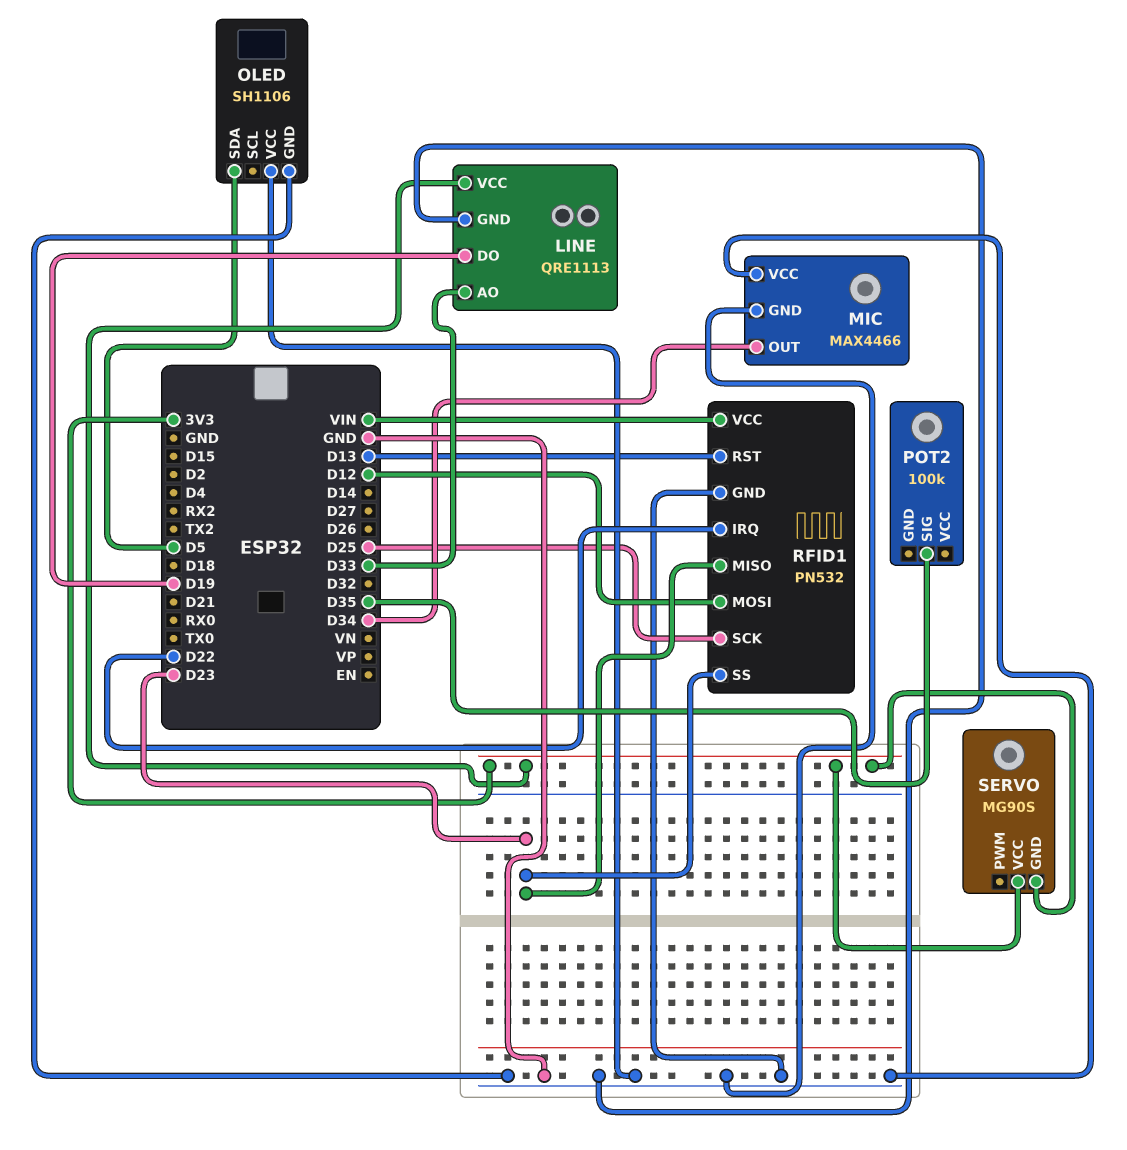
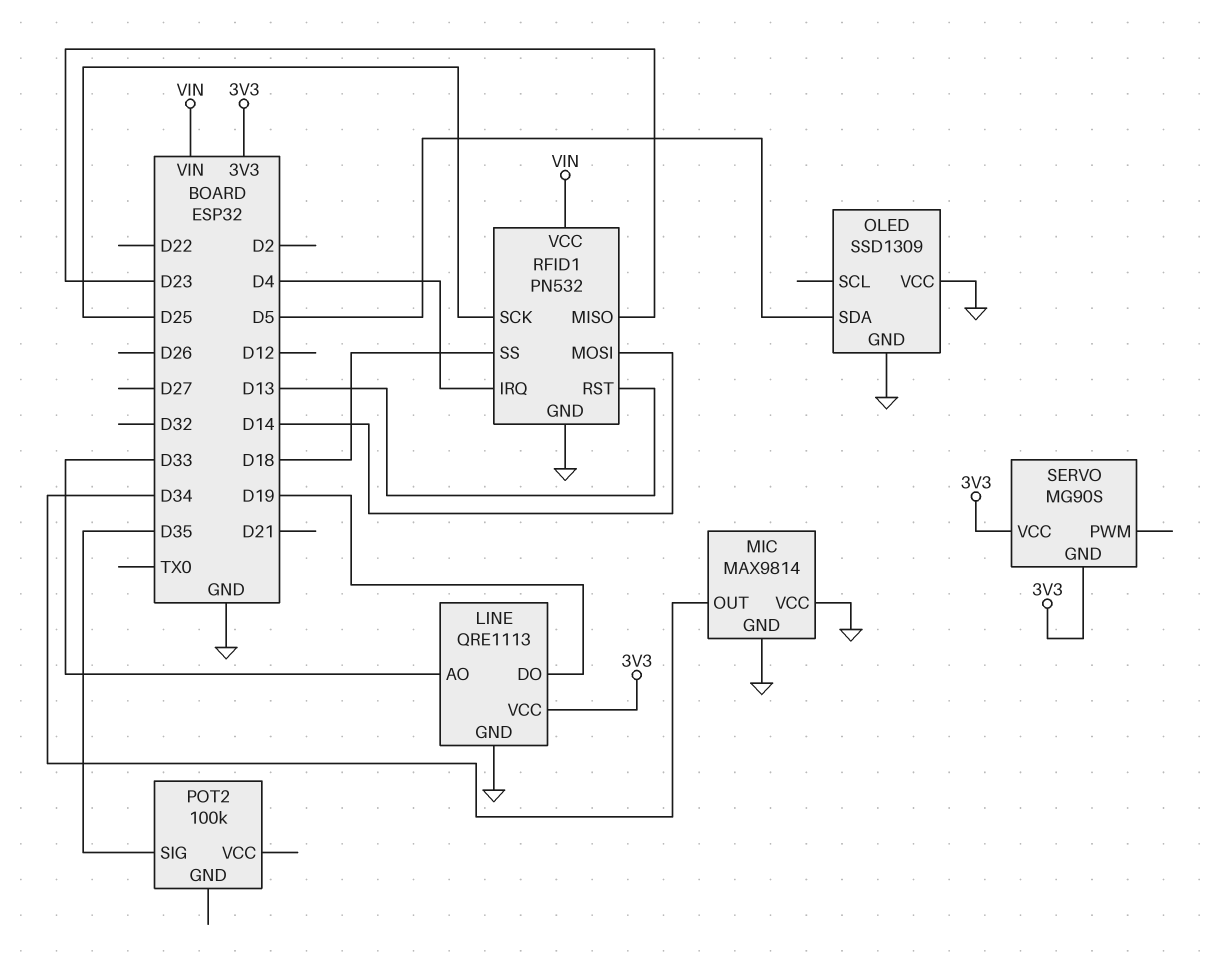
MIC: MAX4466 -> MAX9814
OLED: SH1106 -> SSD1309
RFID1 pin IRQ: D22 -> D4
RFID1 pin MOSI: D12 -> D14
RFID1 pin SS: D23 -> D18

